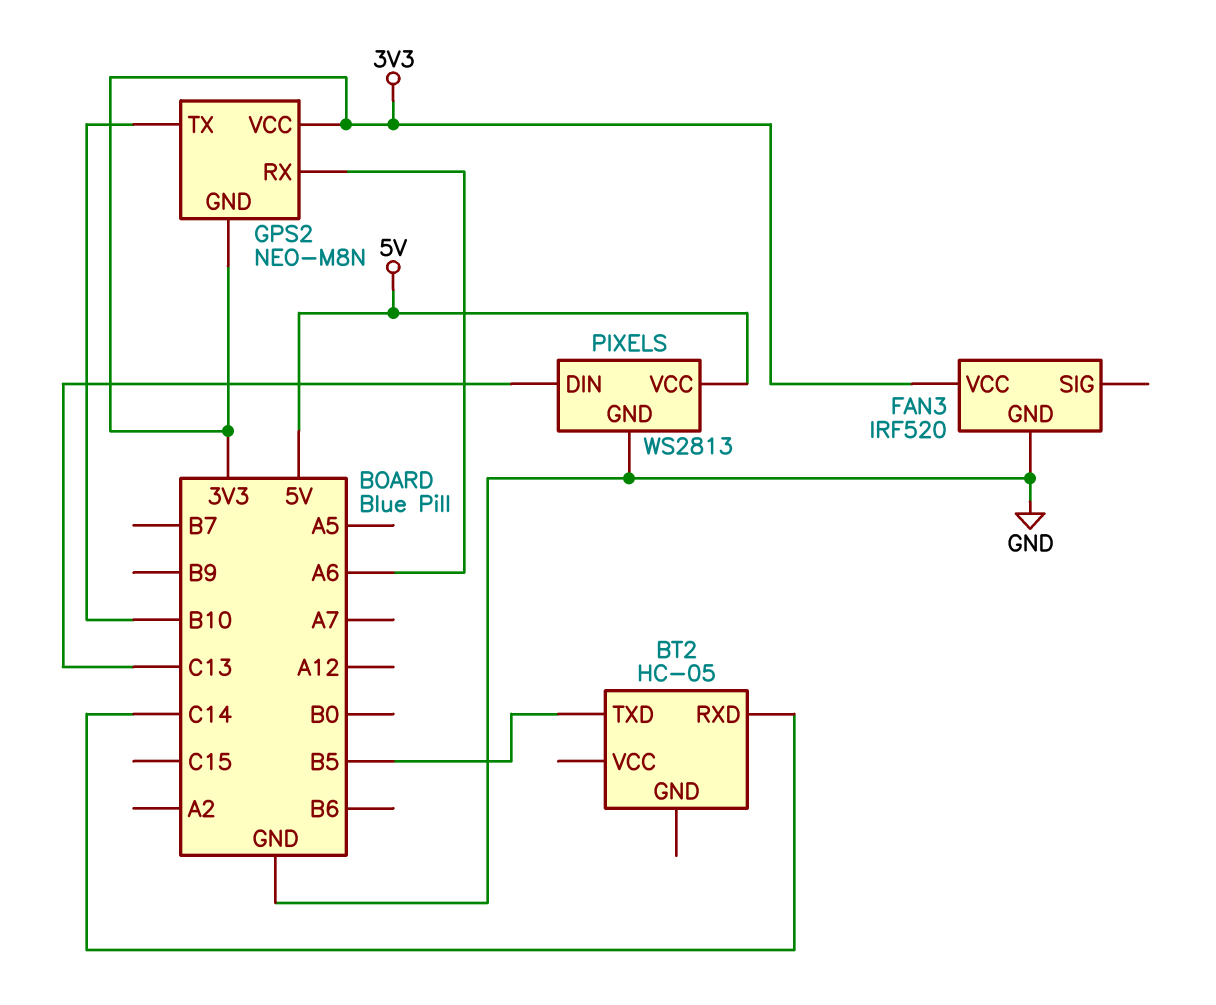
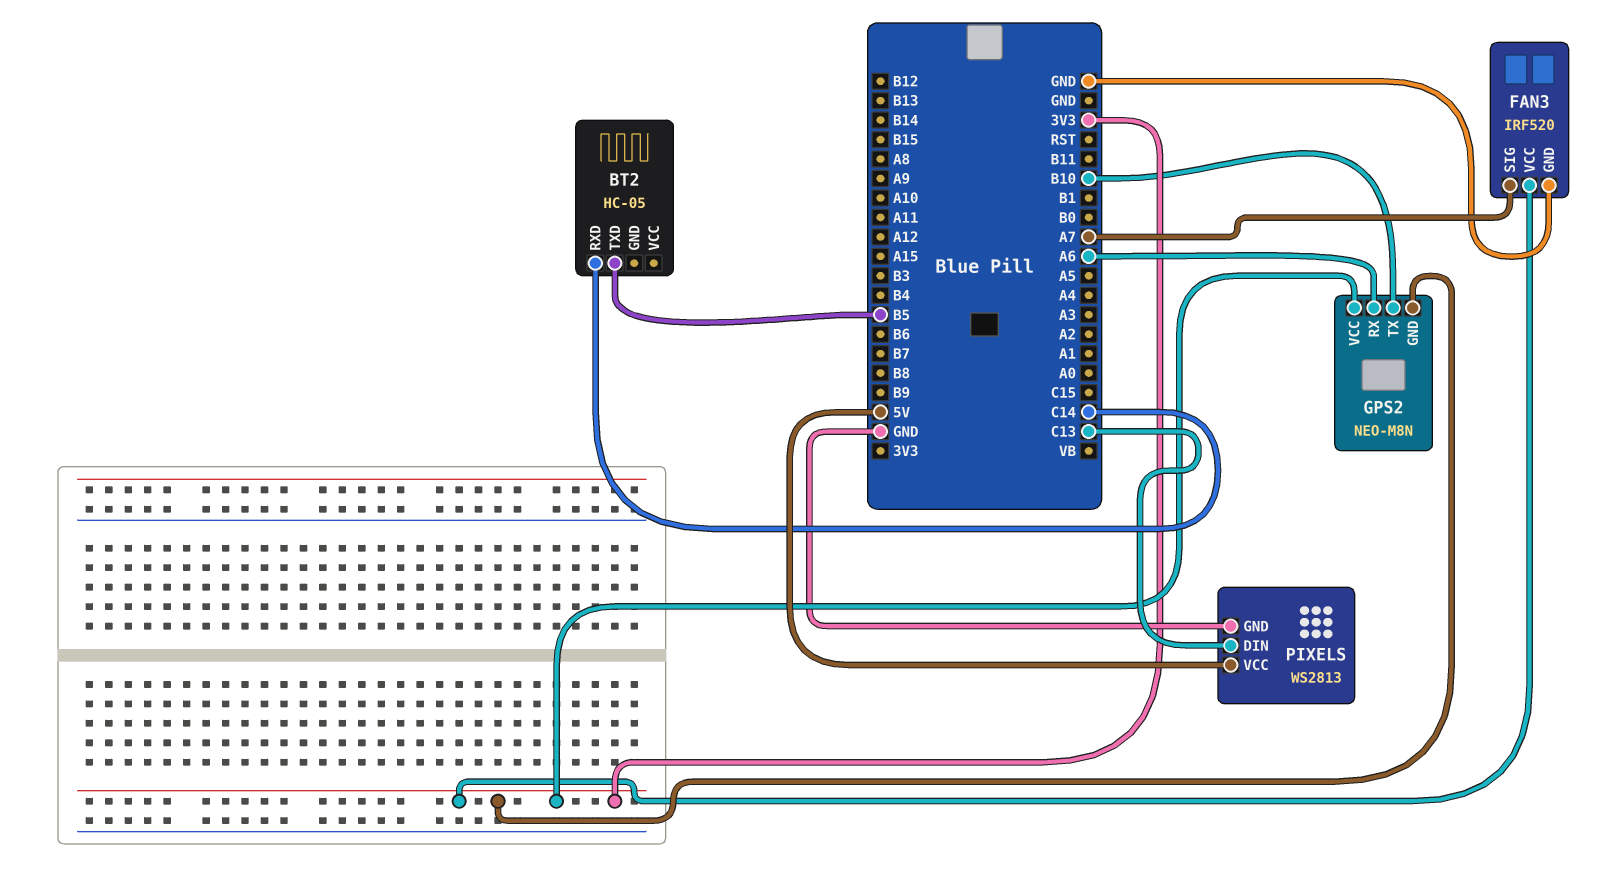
FAN3 pin SIG: none -> A7

